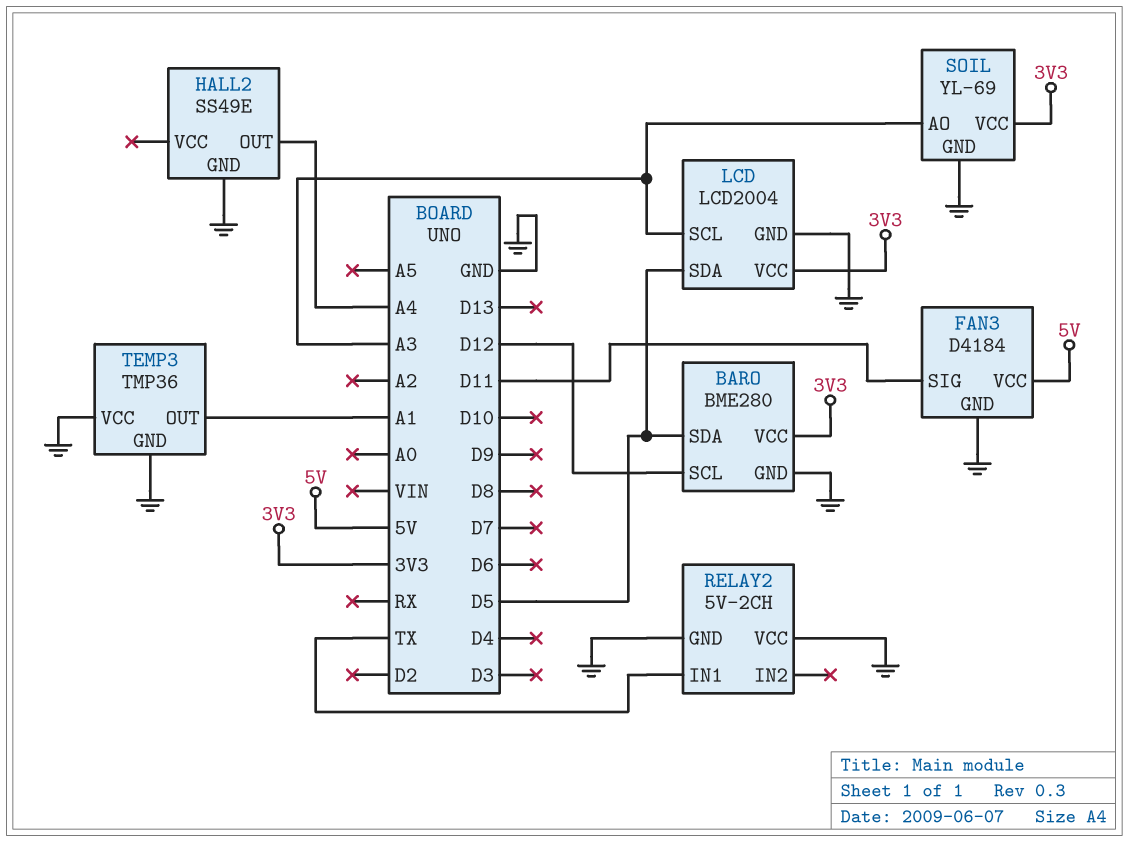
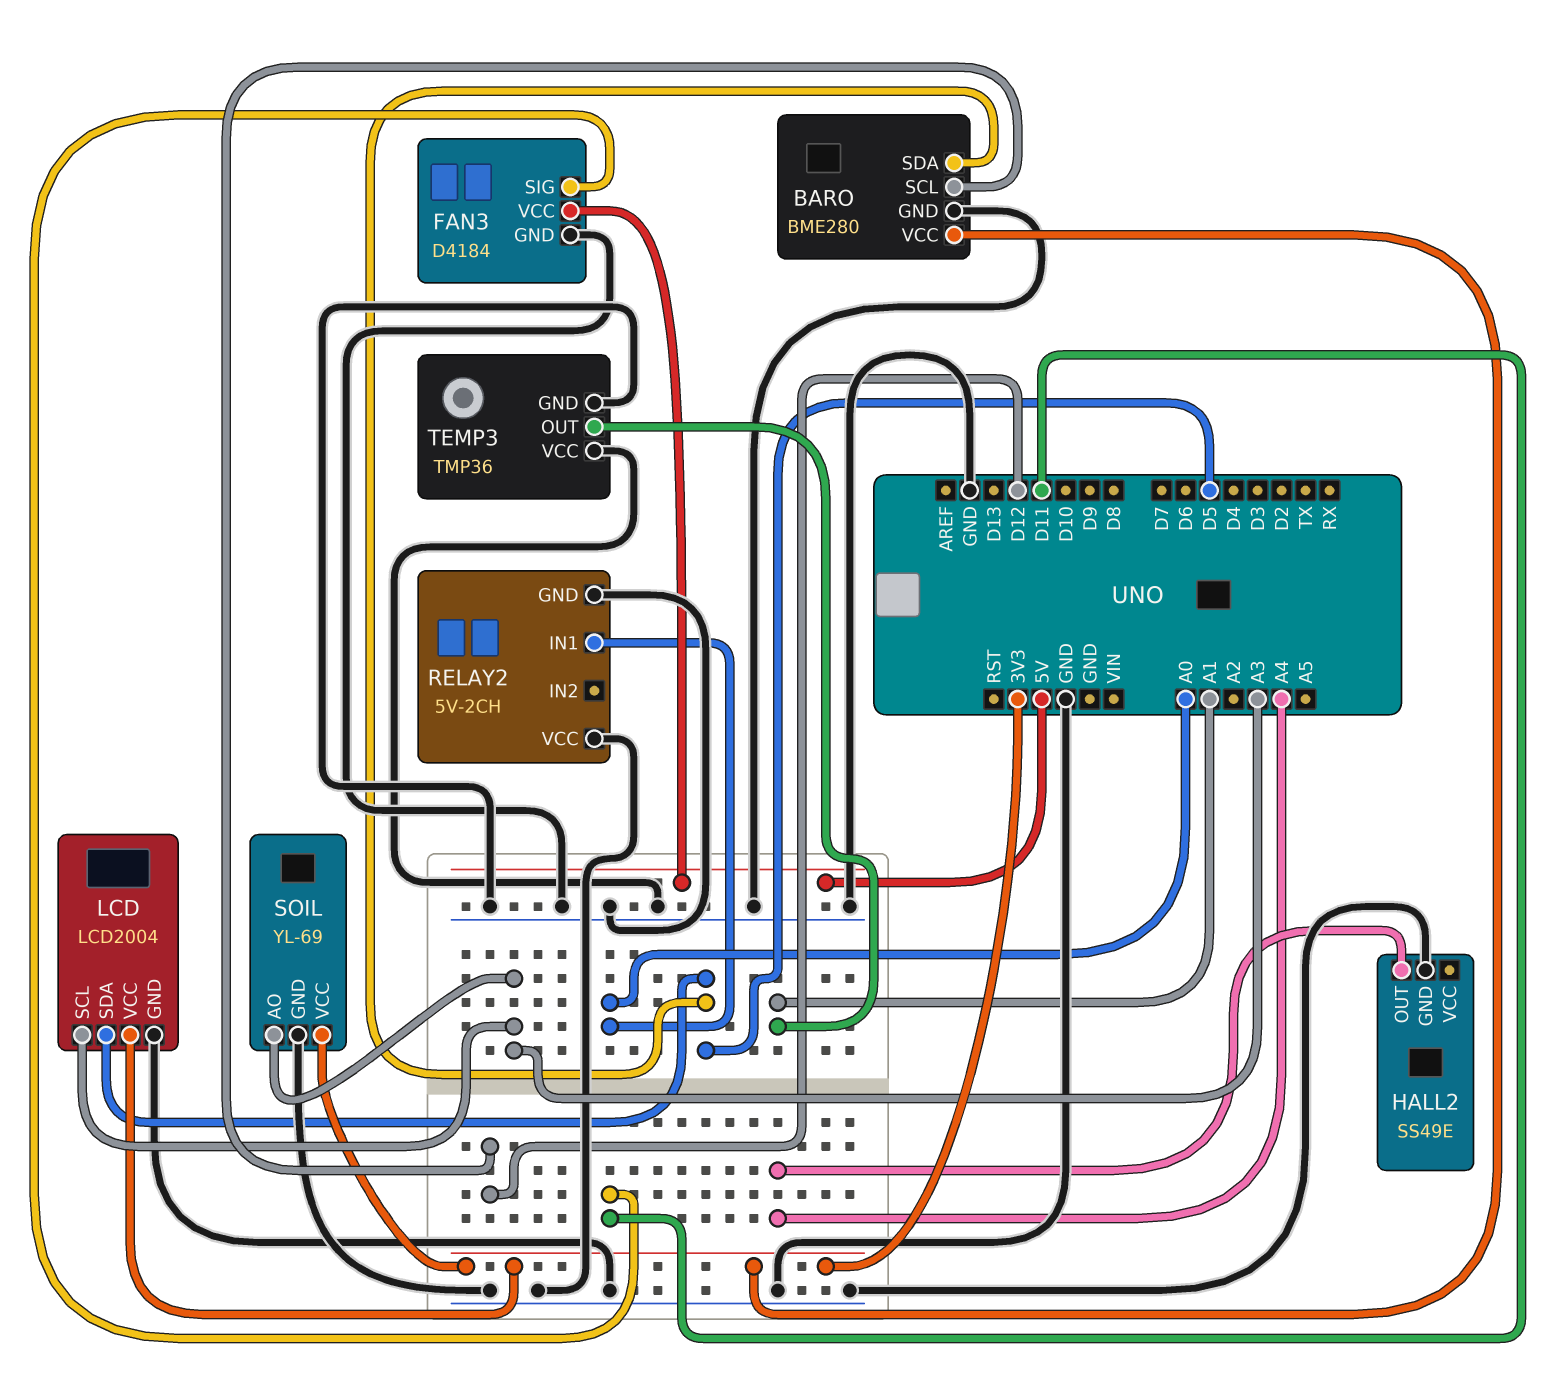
RELAY2 pin IN1: TX -> A0

